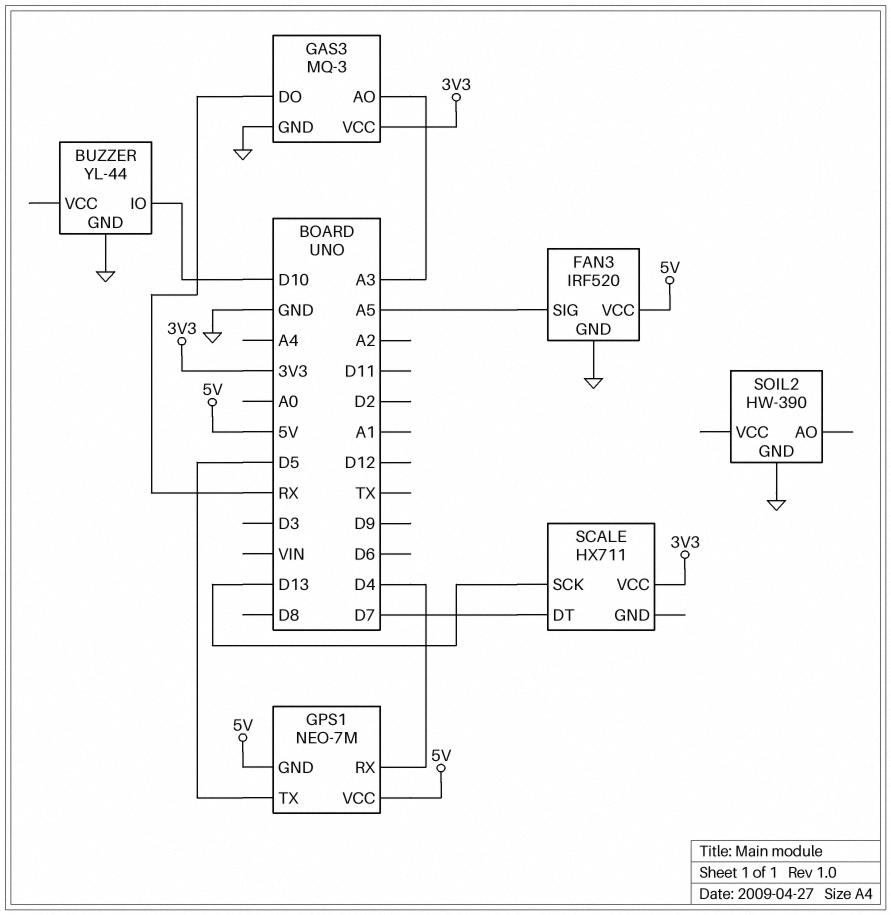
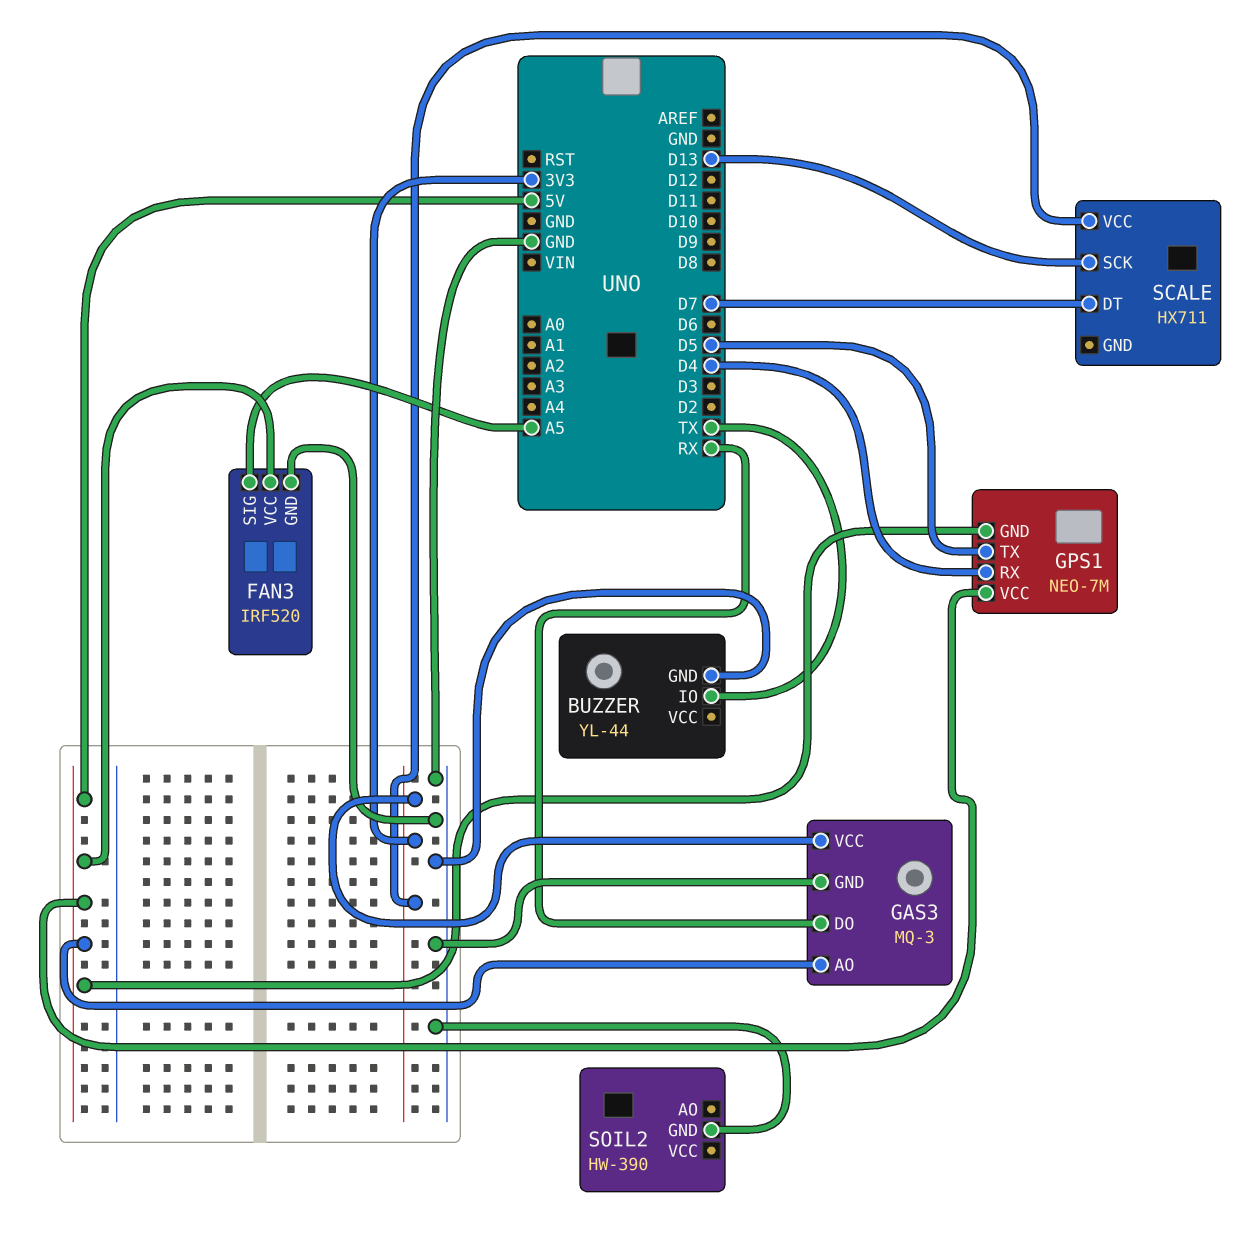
BUZZER pin IO: D10 -> TX
GAS3 pin AO: A3 -> 5V

